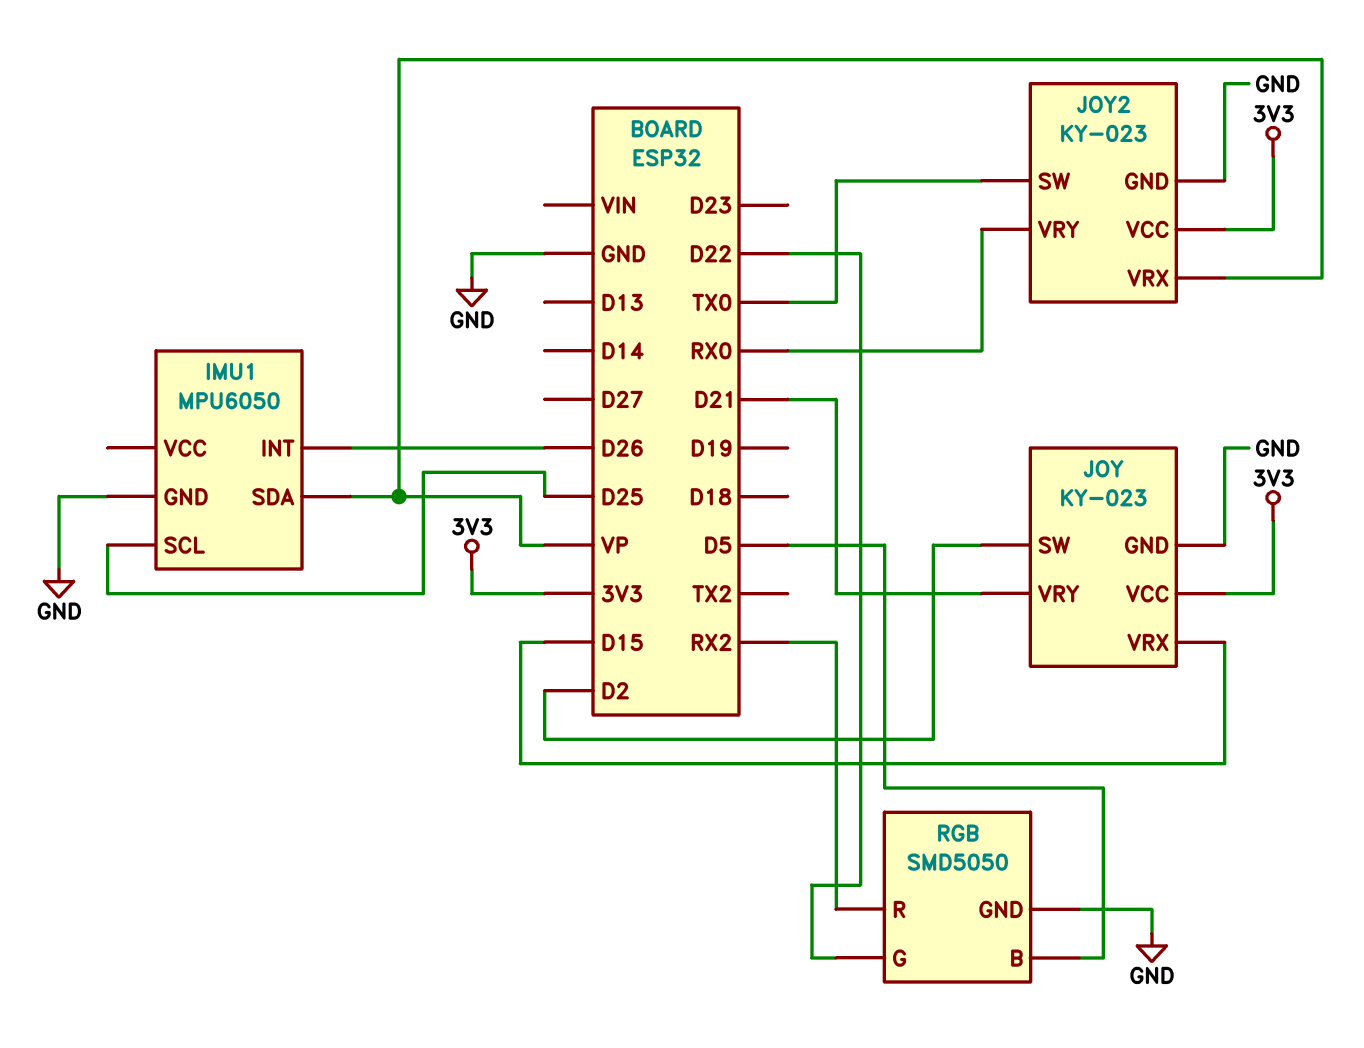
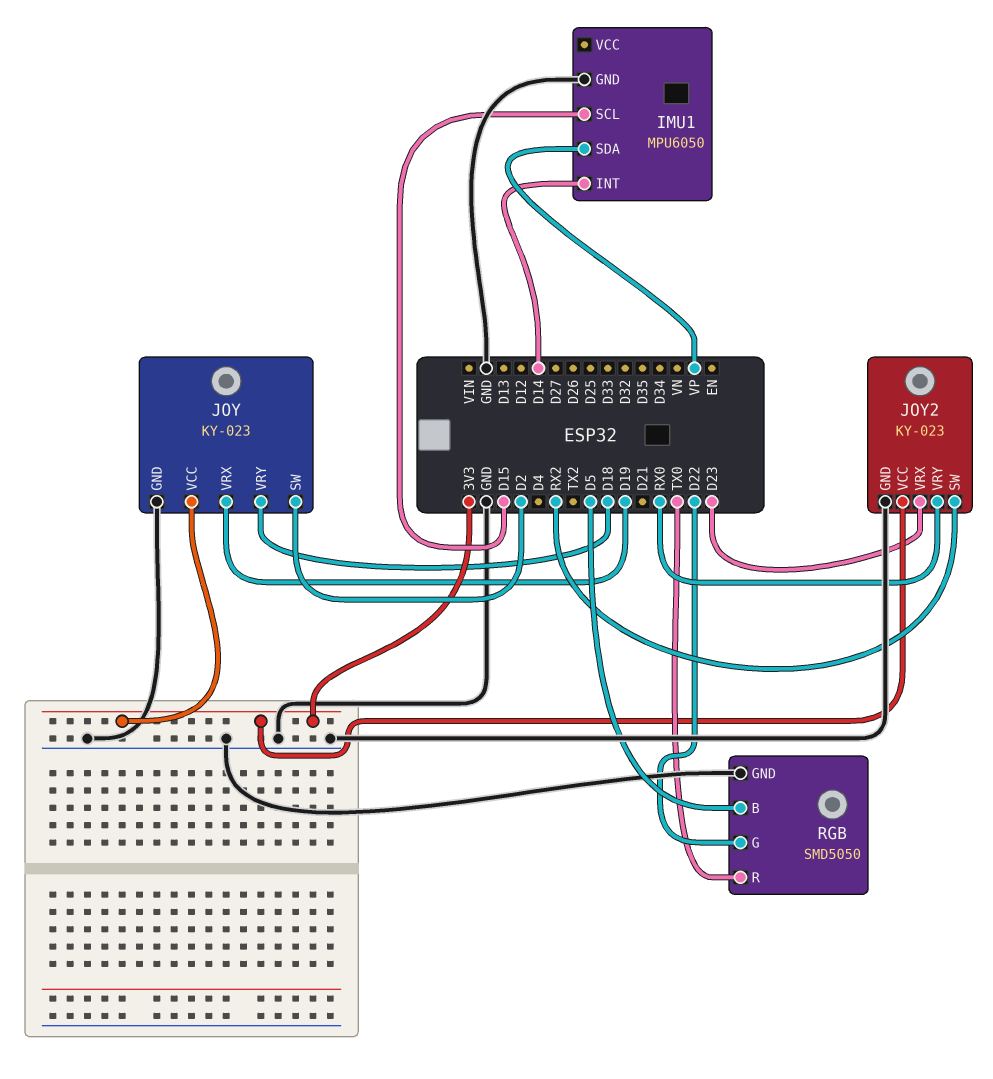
IMU1 pin INT: D26 -> D14
IMU1 pin SCL: D25 -> D15
JOY pin VRX: D15 -> D19
JOY pin VRY: D21 -> D18
JOY2 pin SW: TX0 -> RX2
JOY2 pin VRX: VP -> D23
RGB pin R: RX2 -> TX0

